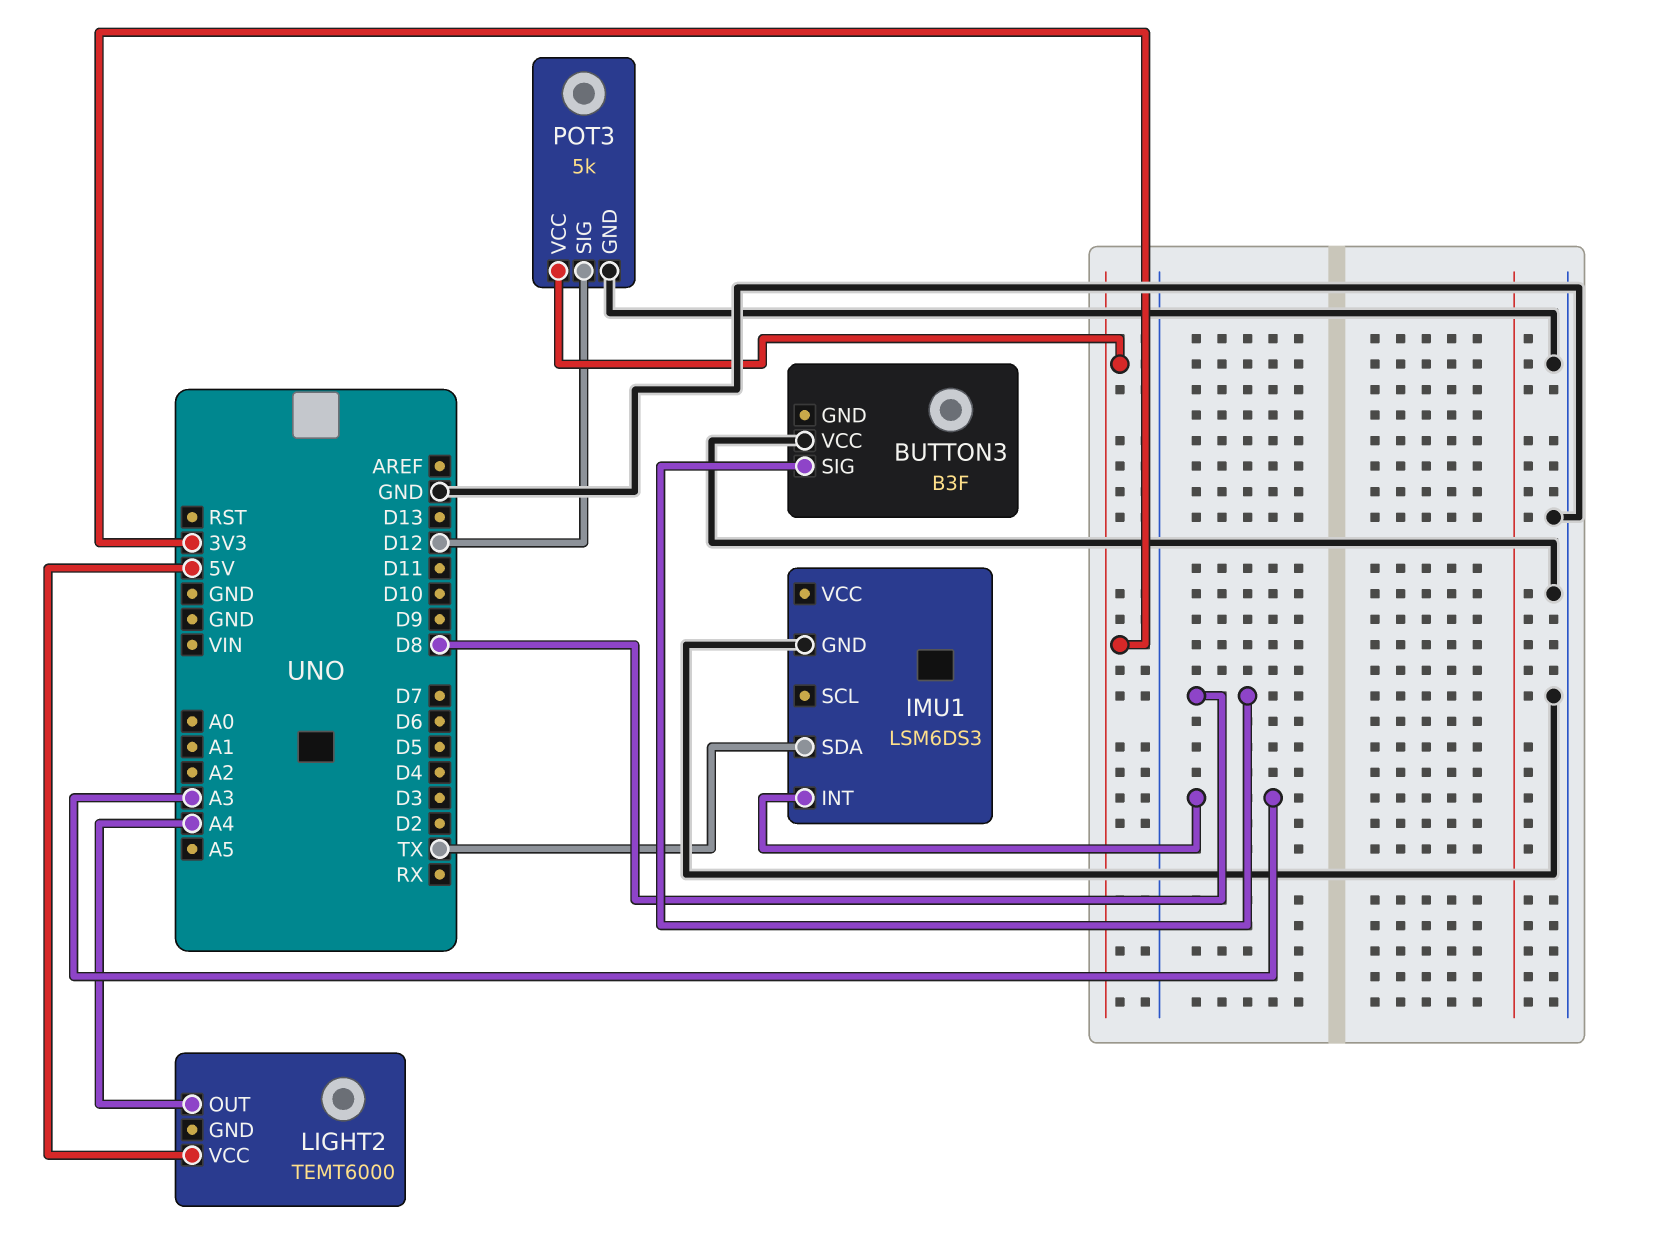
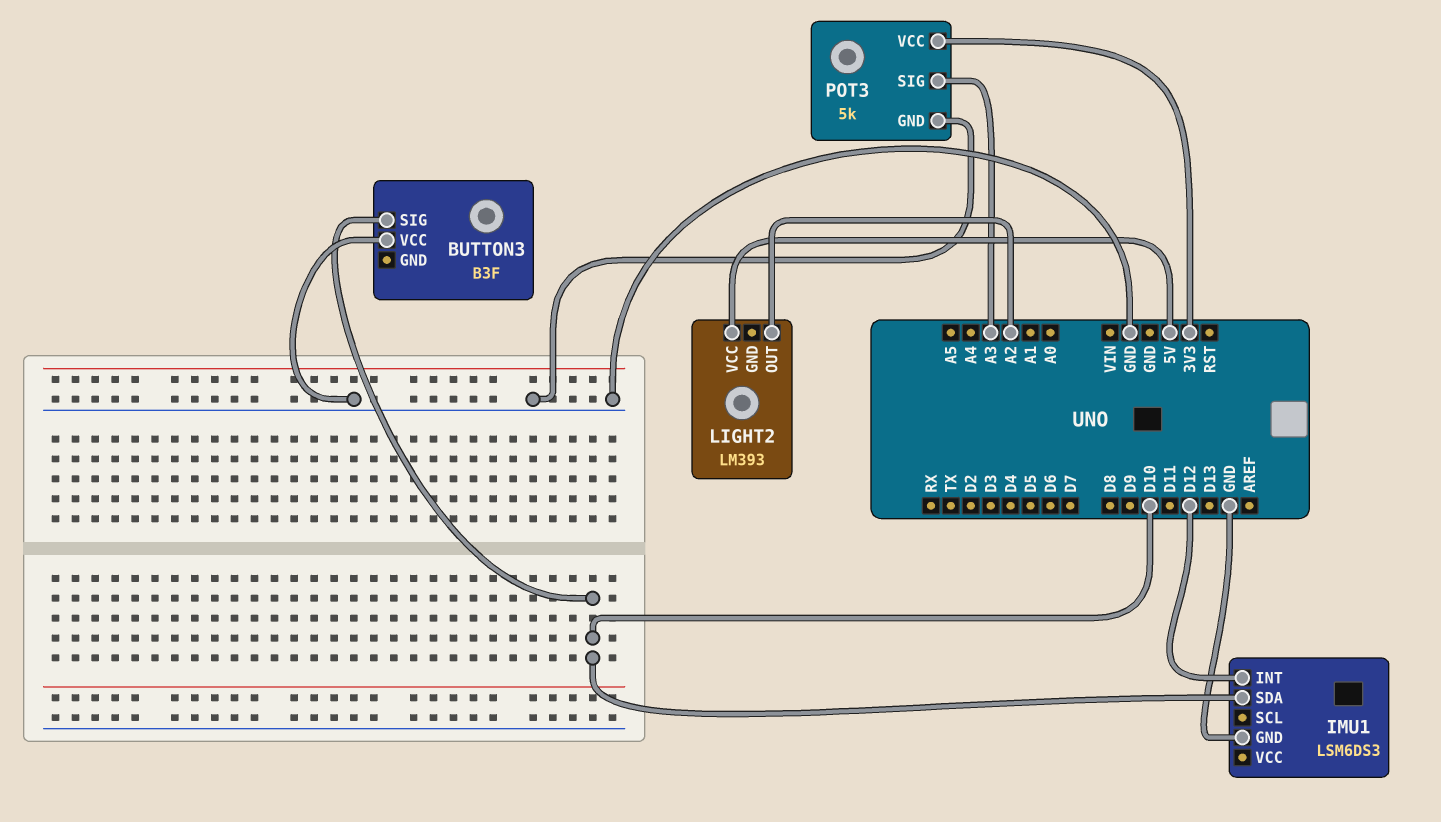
BUTTON3 pin SIG: D8 -> D10
IMU1 pin INT: A3 -> D12
IMU1 pin SDA: TX -> D10
LIGHT2: TEMT6000 -> LM393
LIGHT2 pin OUT: A4 -> A2
POT3 pin SIG: D12 -> A3

